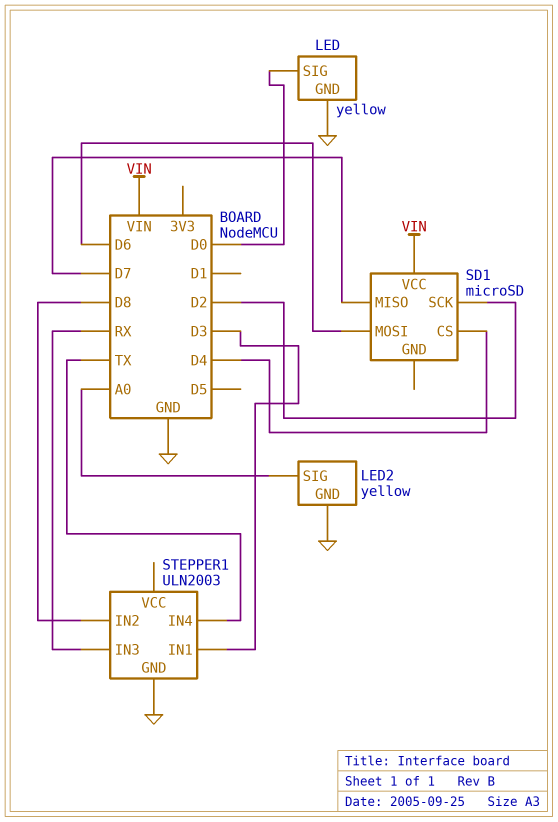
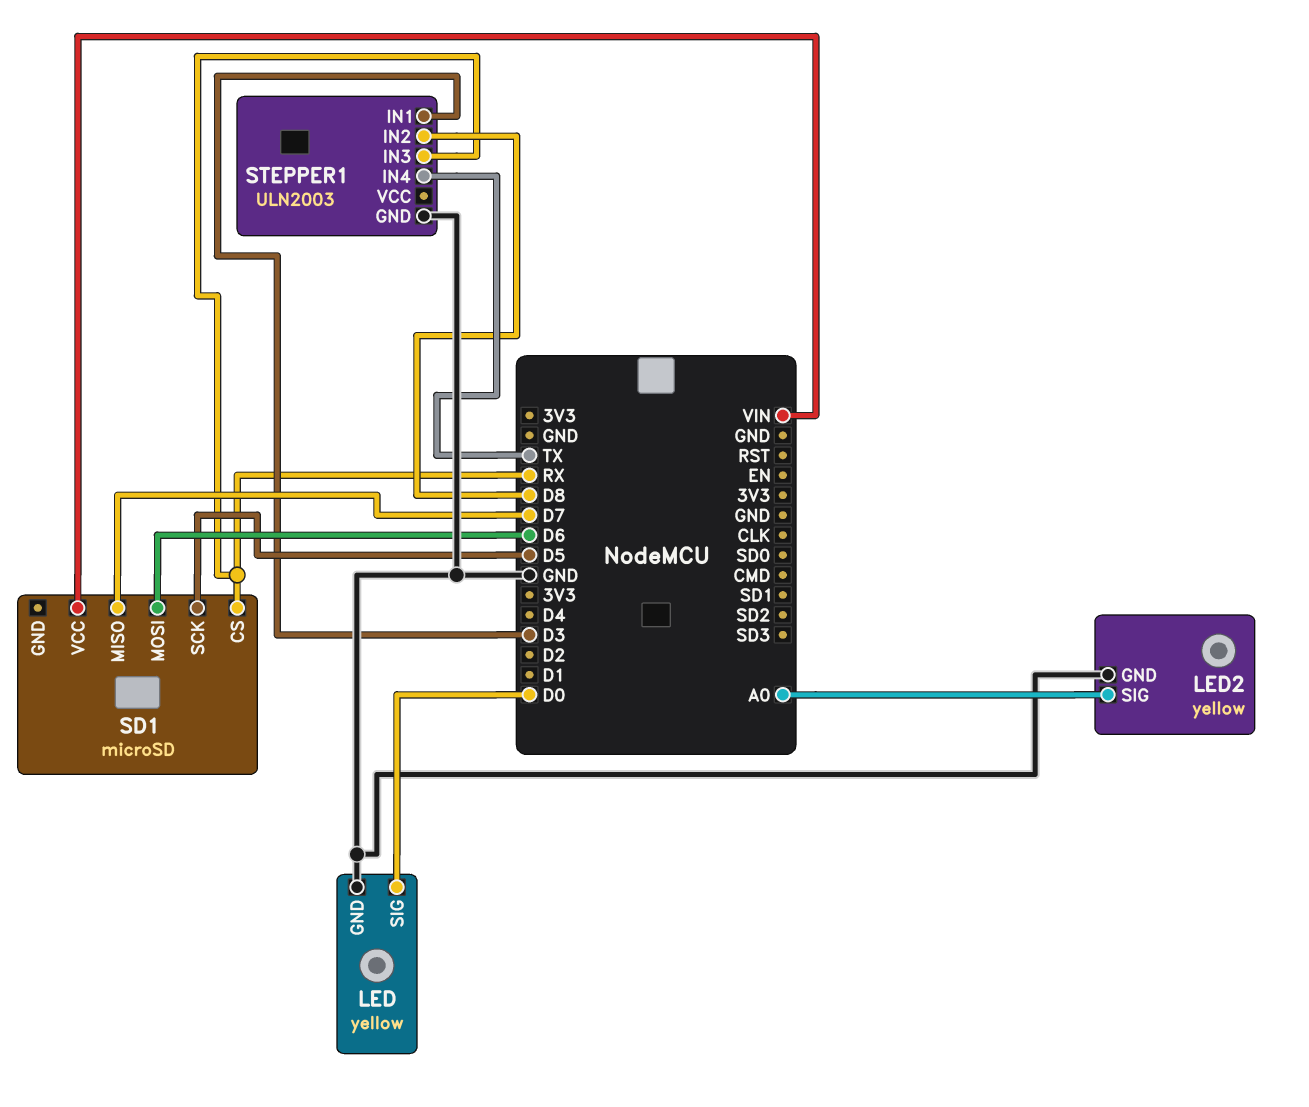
SD1 pin CS: D4 -> RX
SD1 pin SCK: D2 -> D5

